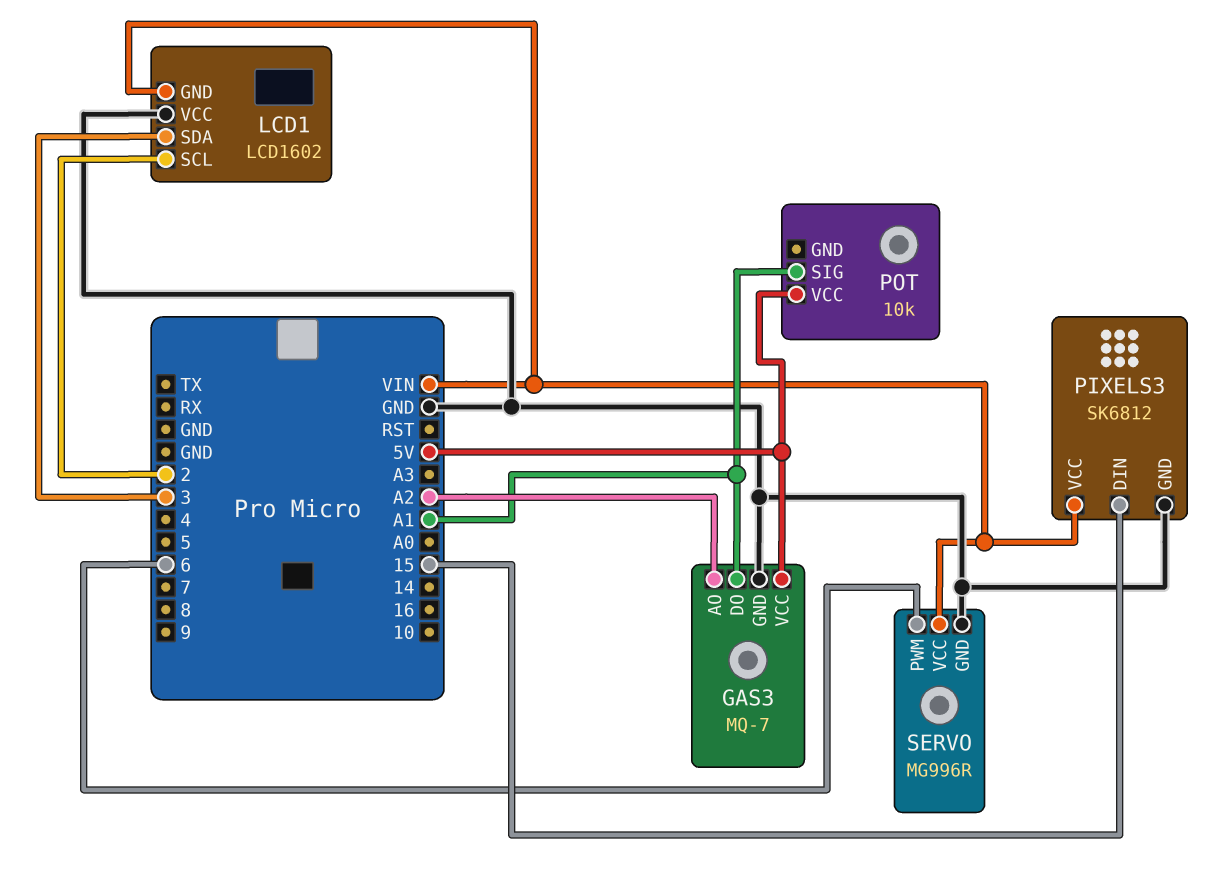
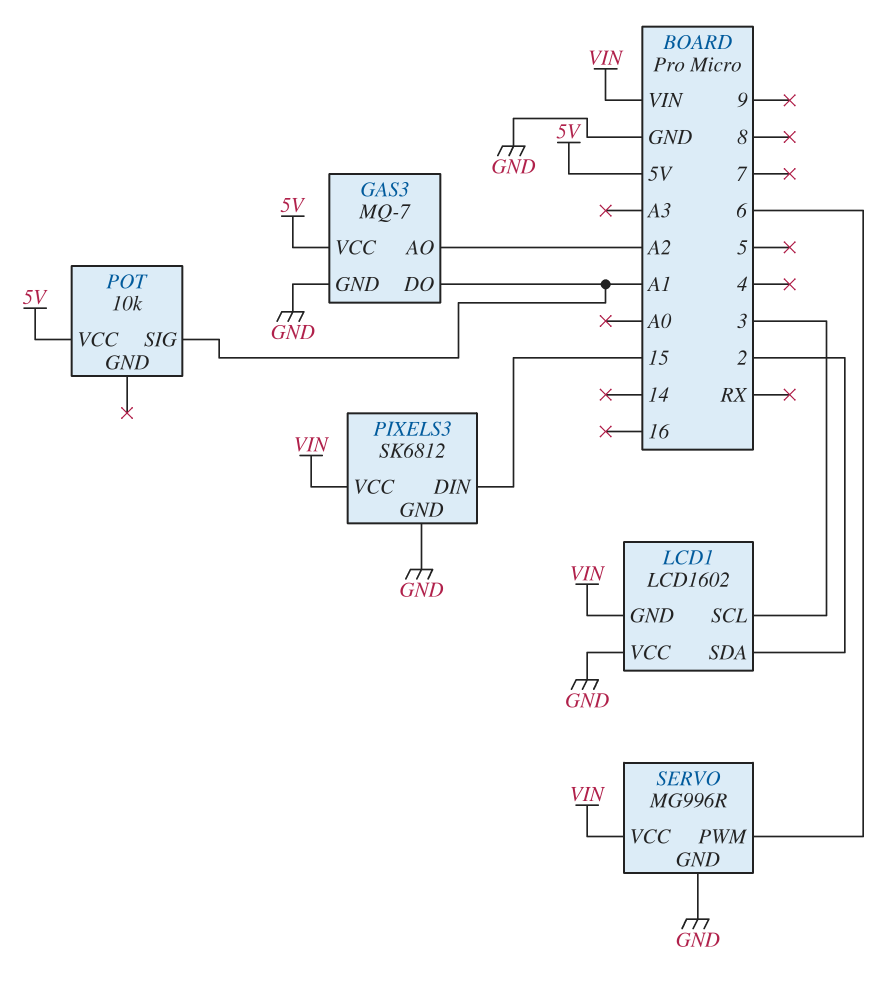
LCD1 pin SCL: 2 -> 3
LCD1 pin SDA: 3 -> 2

